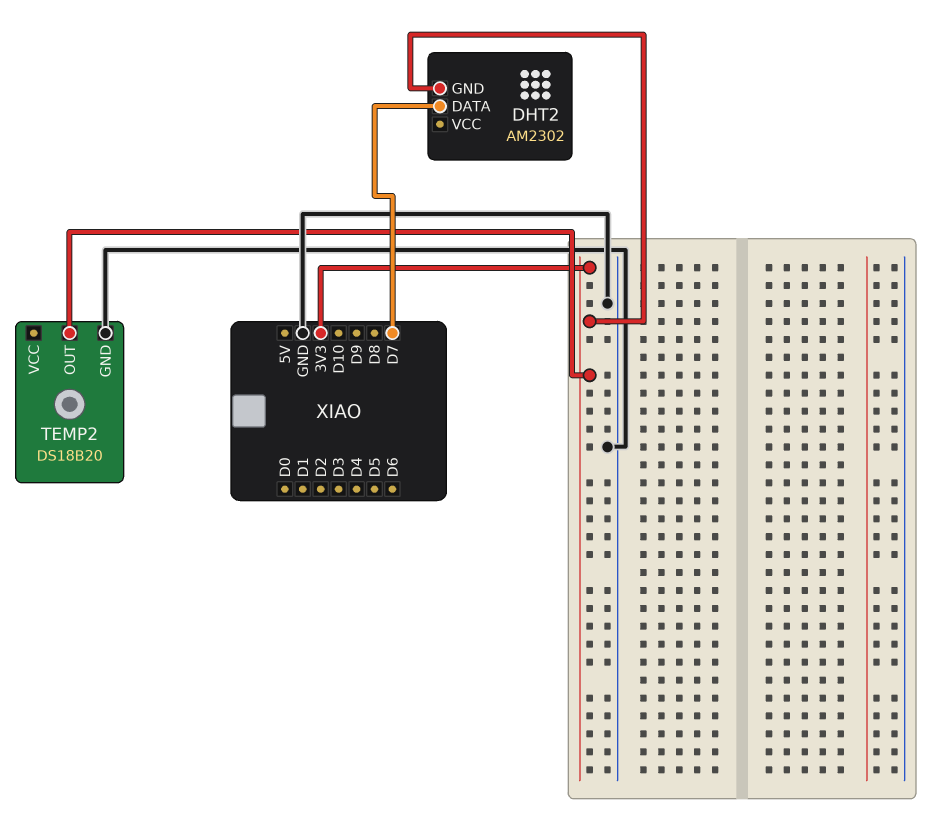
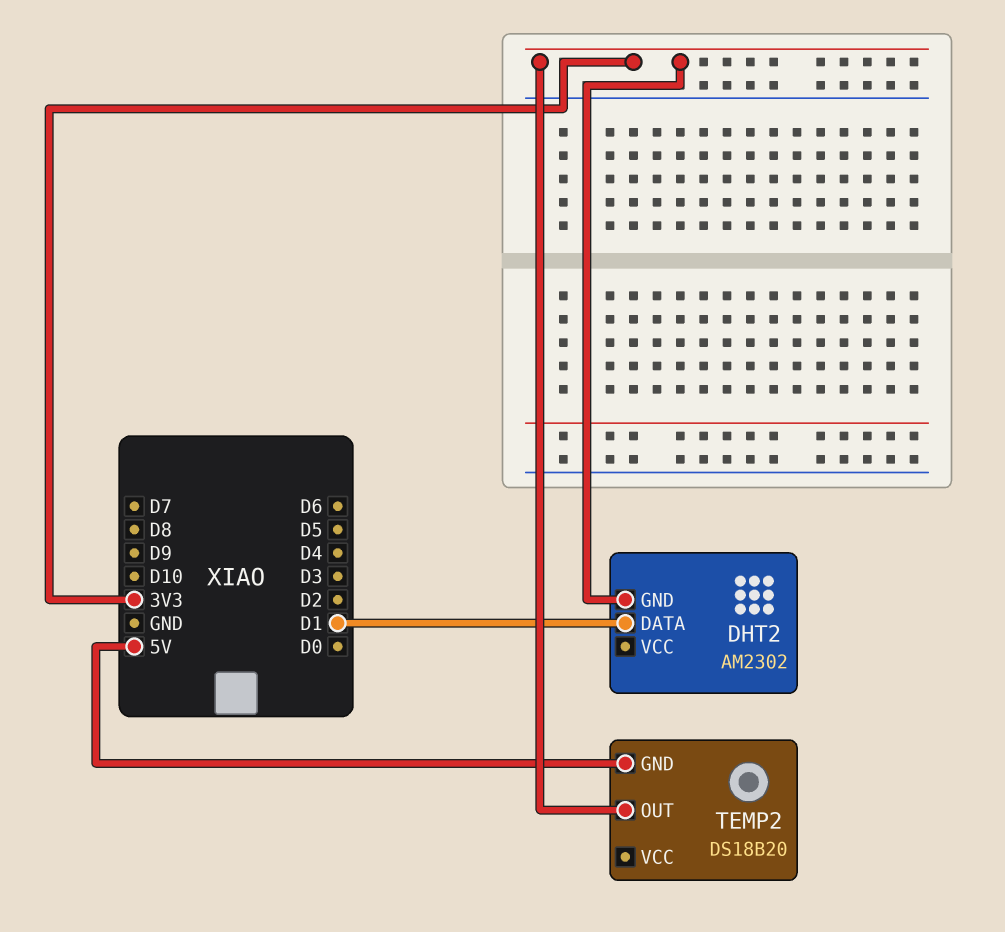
DHT2 pin DATA: D7 -> D1
TEMP2 pin GND: GND -> 5V

